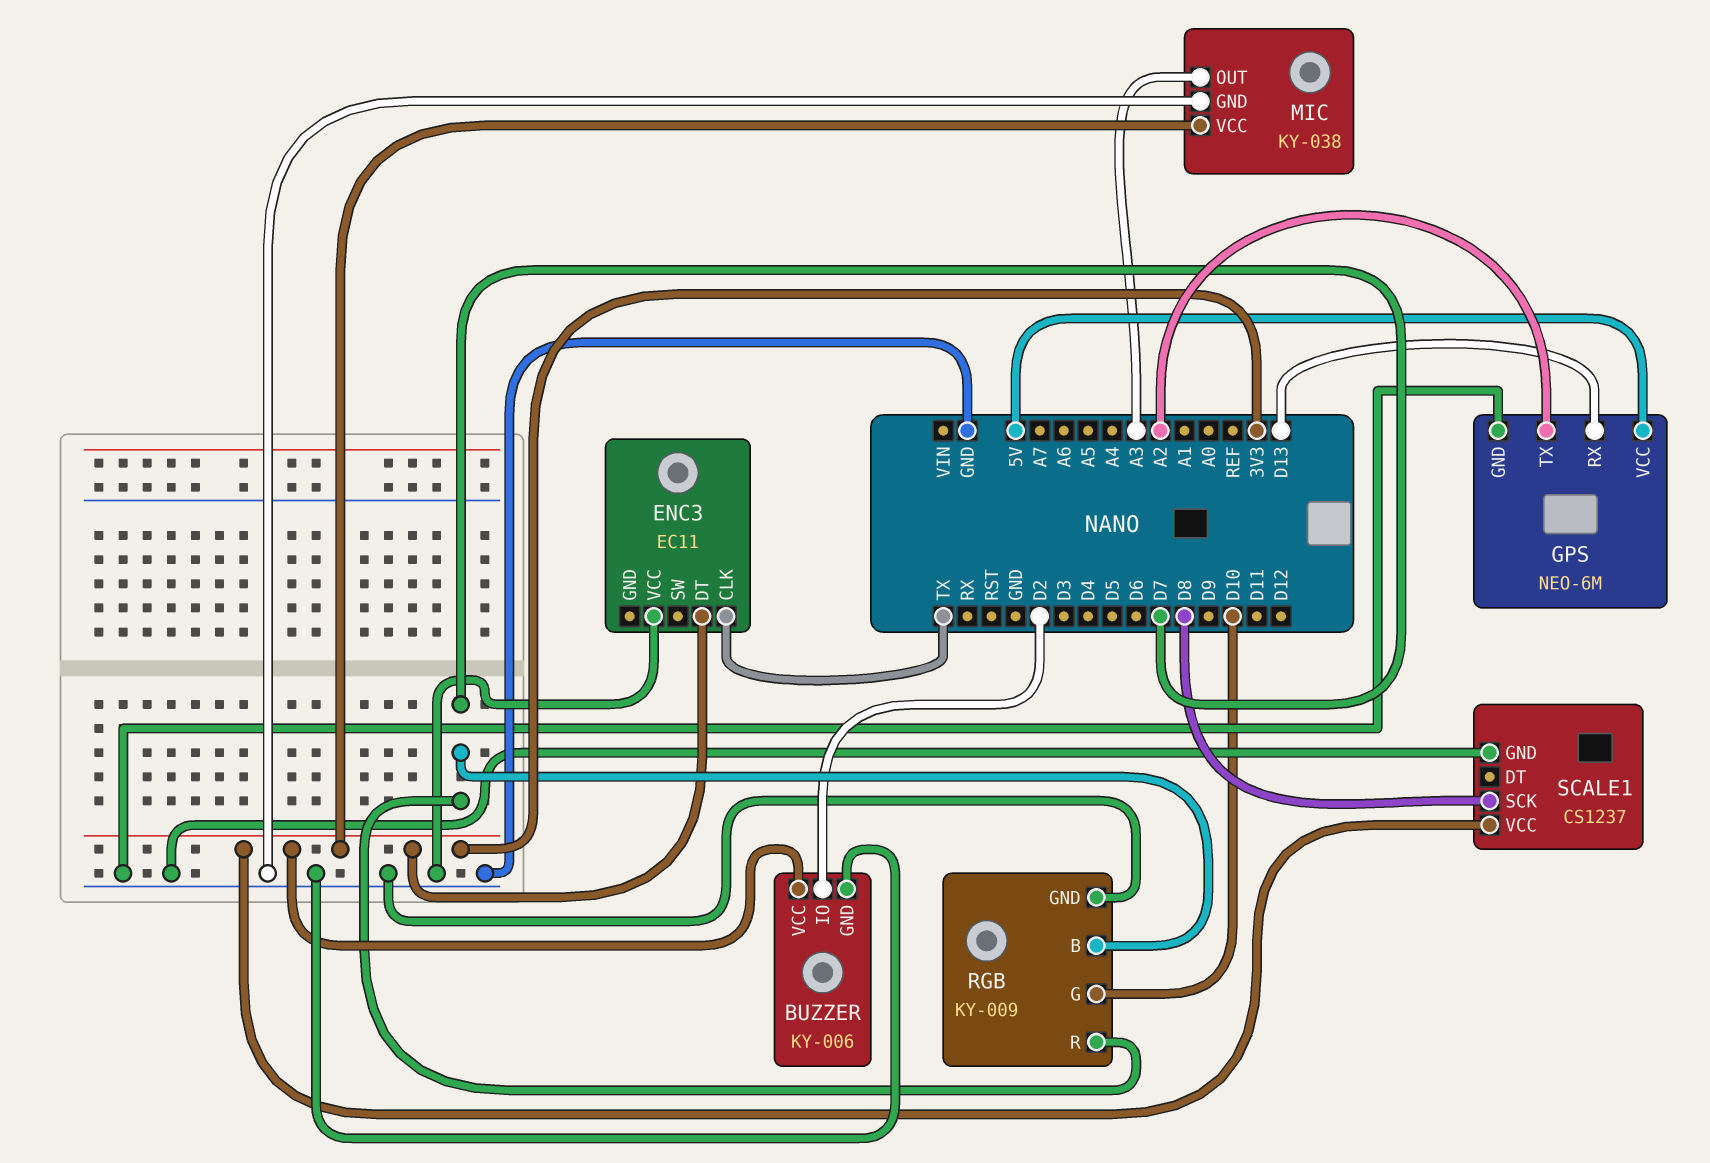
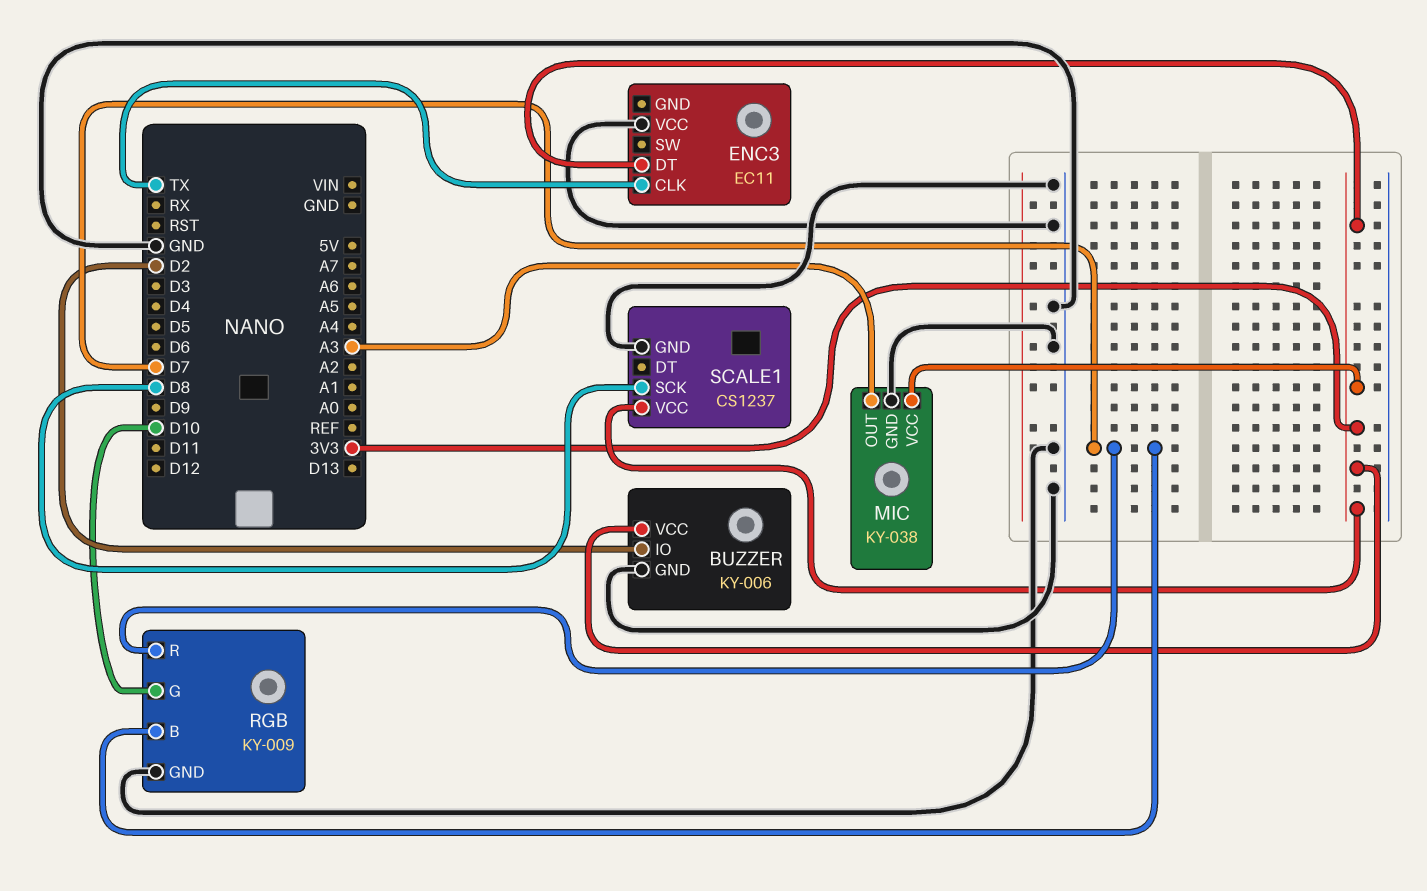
GPS: NEO-6M -> none
GPS pin GND: GND -> none
GPS pin RX: D13 -> none
GPS pin TX: A2 -> none
GPS pin VCC: 5V -> none

